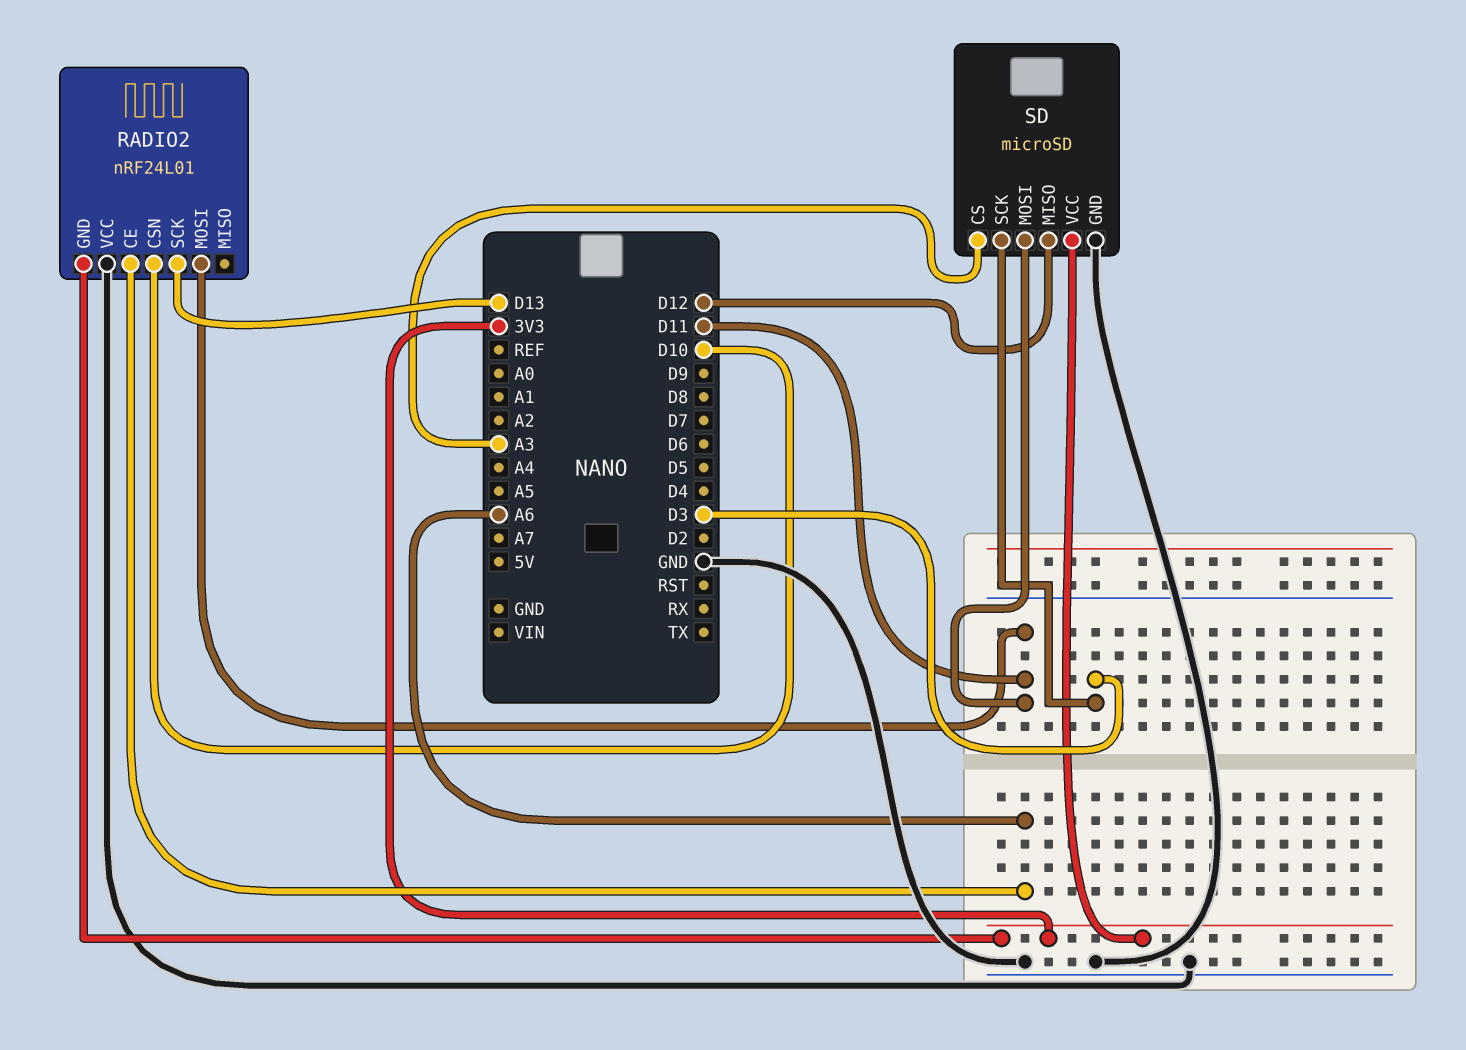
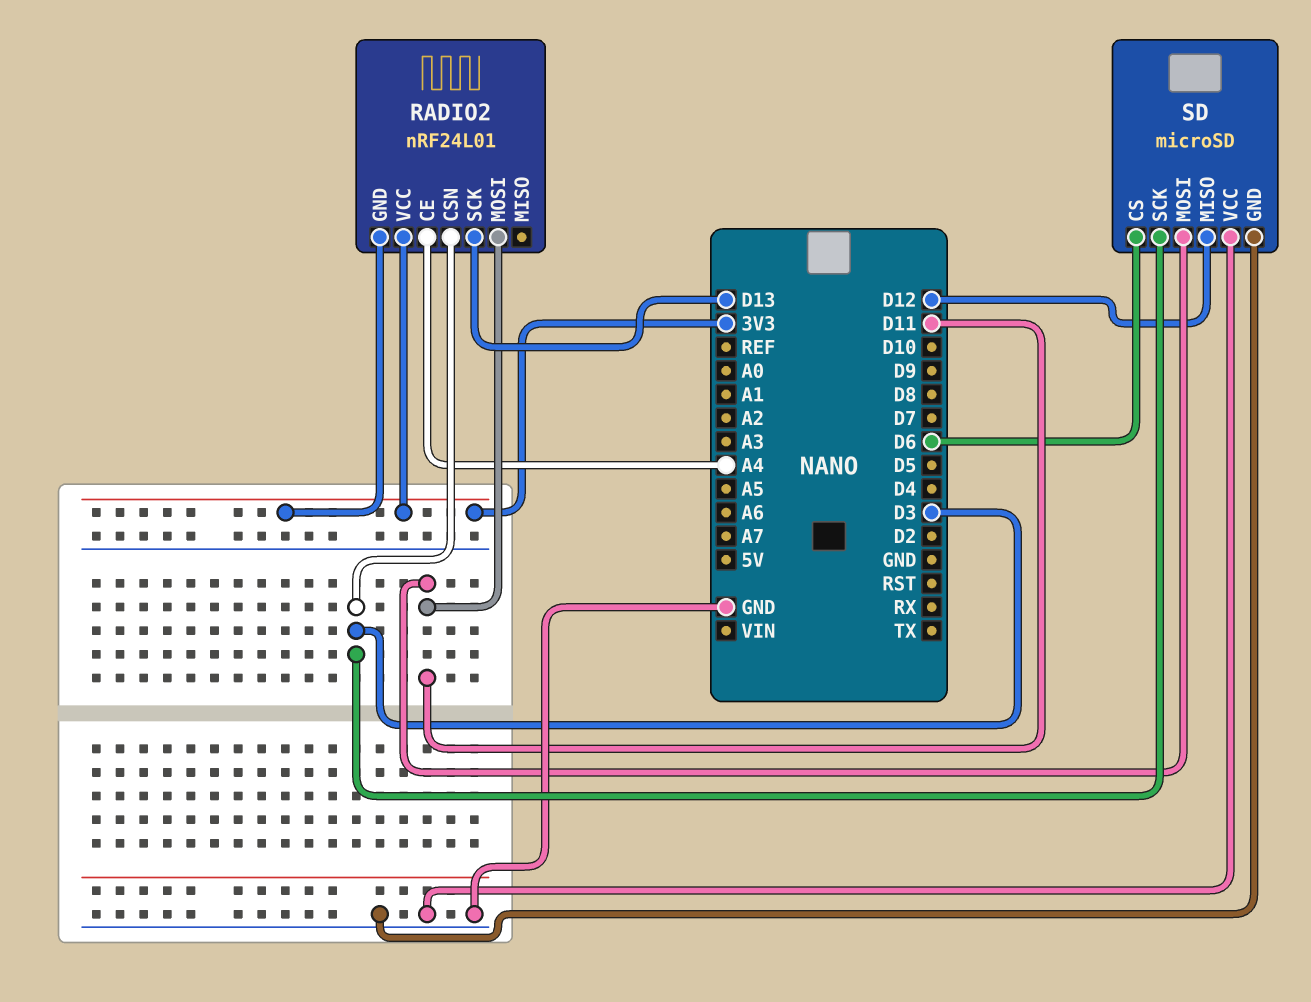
RADIO2 pin CE: A6 -> A4
RADIO2 pin CSN: D10 -> D3
RADIO2 pin VCC: GND -> 3V3
SD pin CS: A3 -> D6
SD pin VCC: 3V3 -> GND

